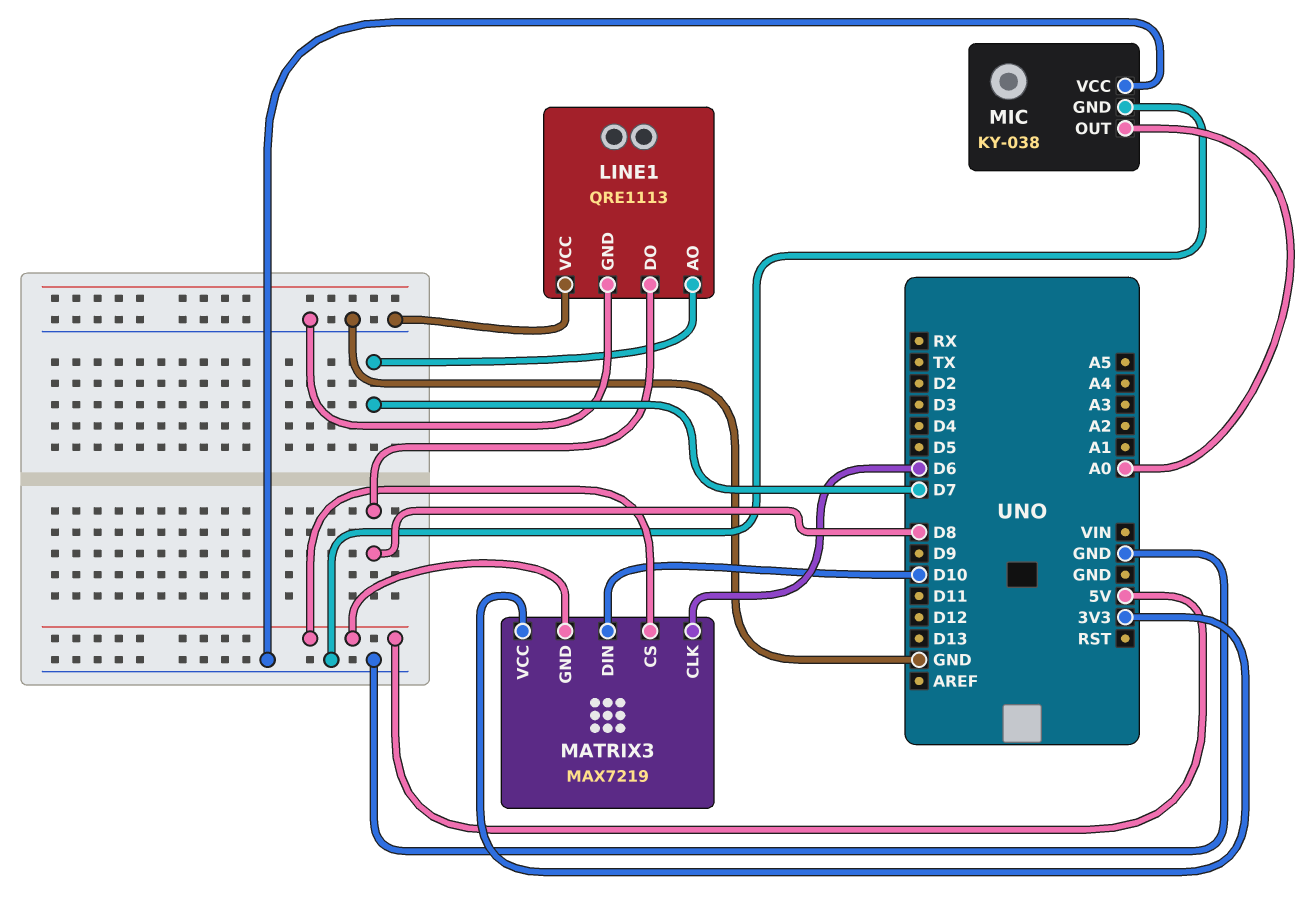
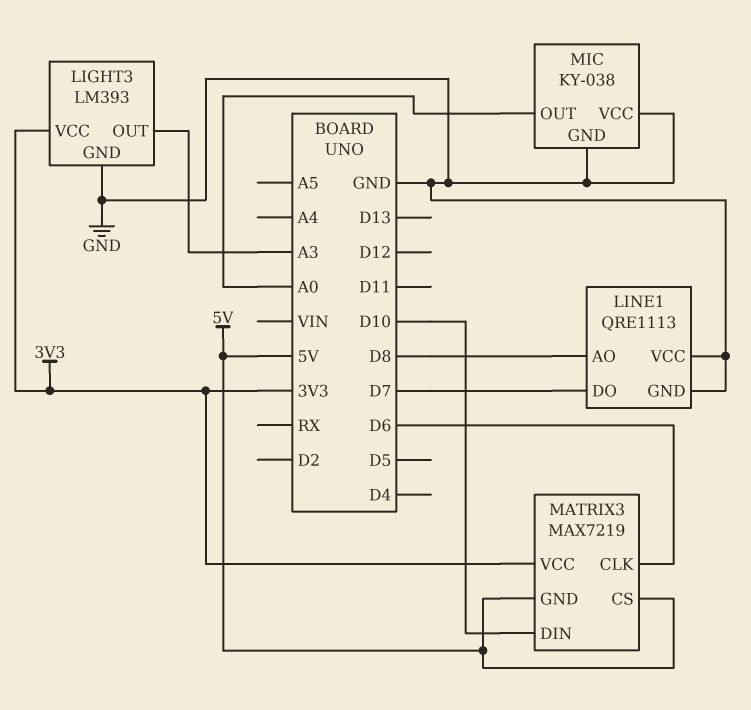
LIGHT3: none -> LM393
LIGHT3 pin GND: none -> GND
LIGHT3 pin OUT: none -> A3
LIGHT3 pin VCC: none -> 3V3
LINE1 pin AO: D7 -> D8
LINE1 pin DO: D8 -> D7

